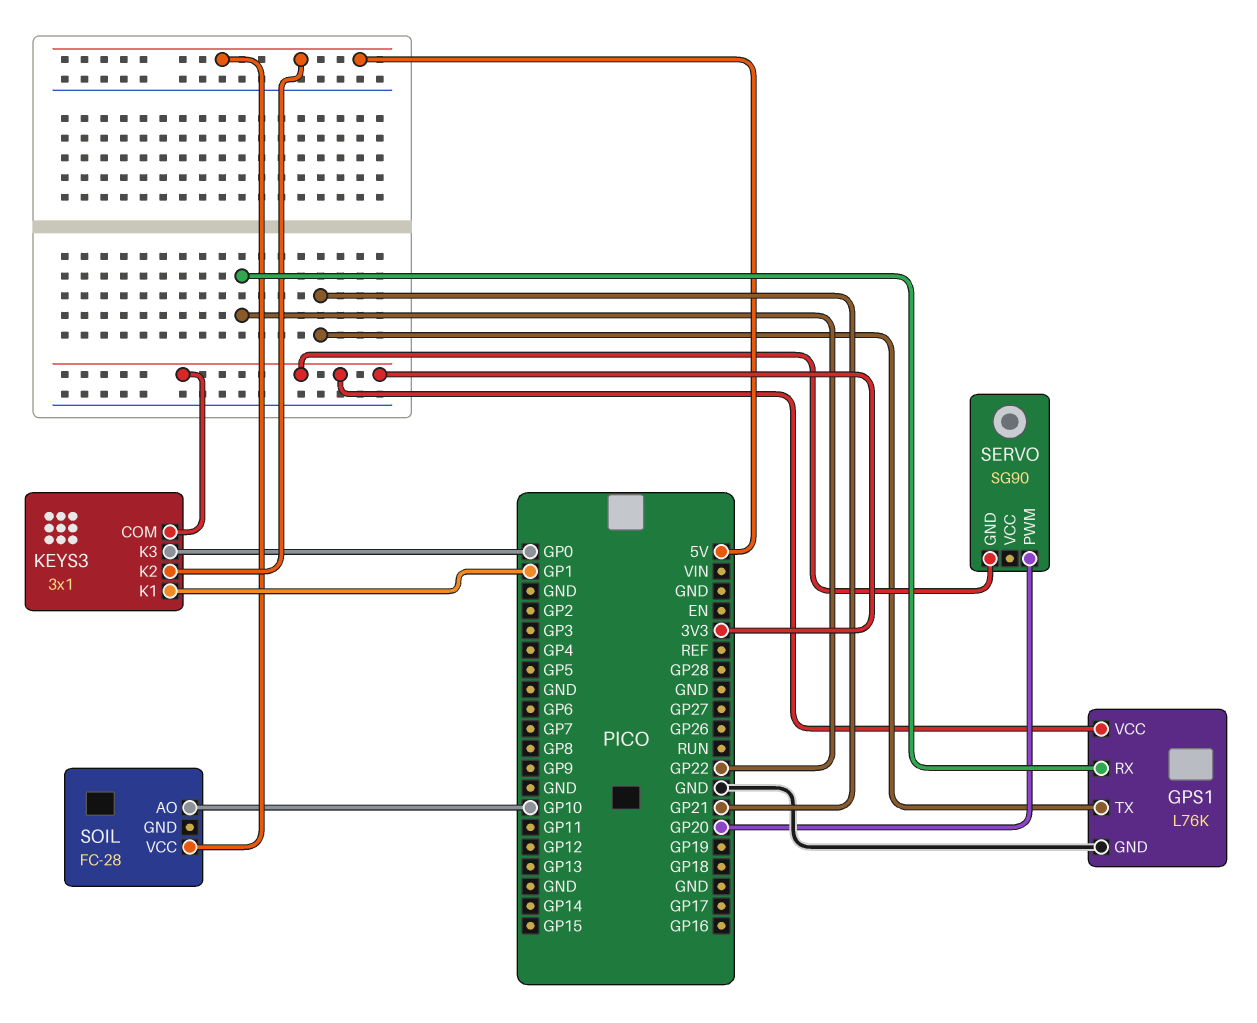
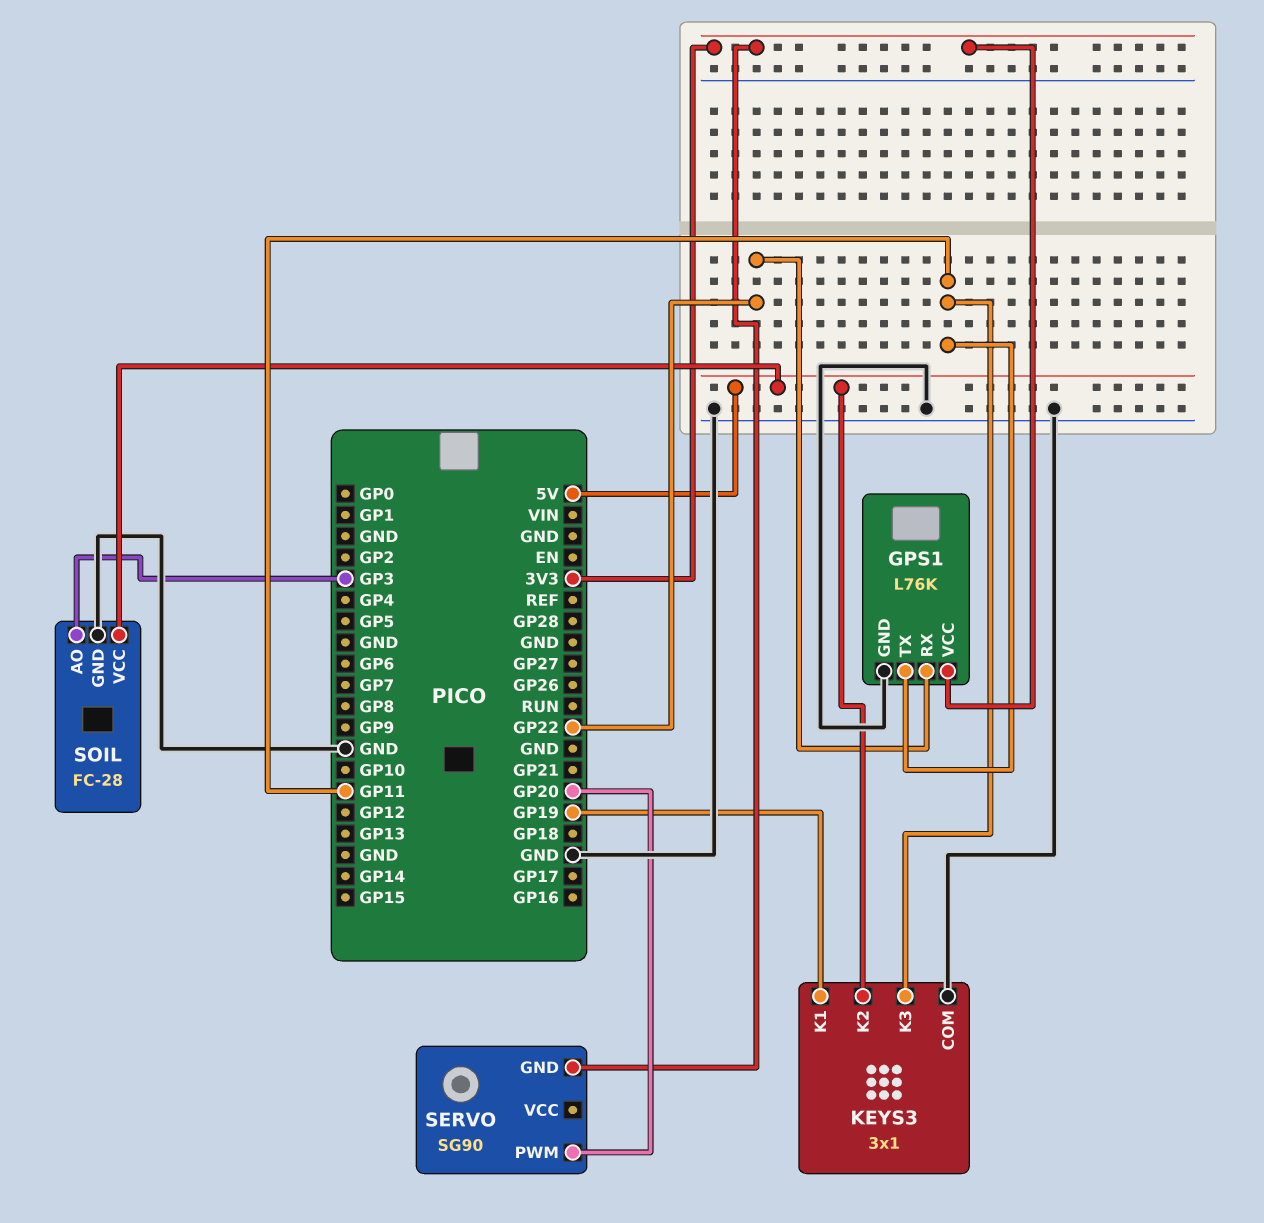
GPS1 pin TX: GP21 -> GP11
KEYS3 pin COM: 3V3 -> GND
KEYS3 pin K1: GP1 -> GP19
KEYS3 pin K3: GP0 -> GP11
SOIL pin AO: GP10 -> GP3
SOIL pin GND: none -> GND

